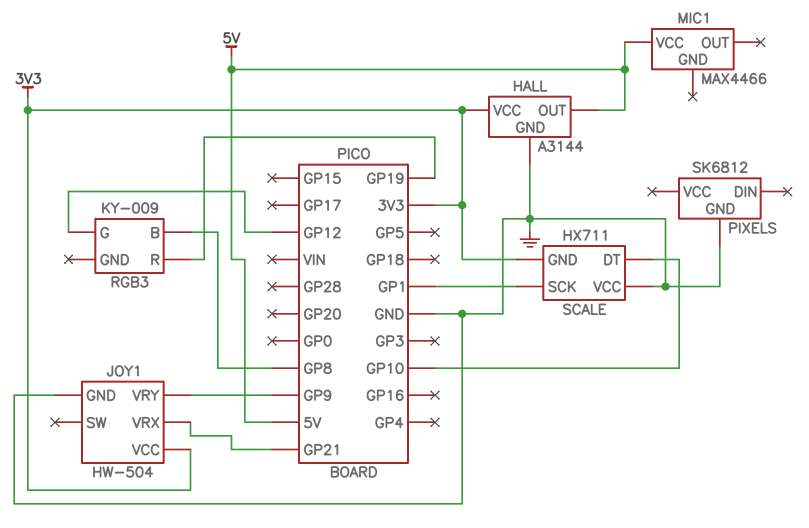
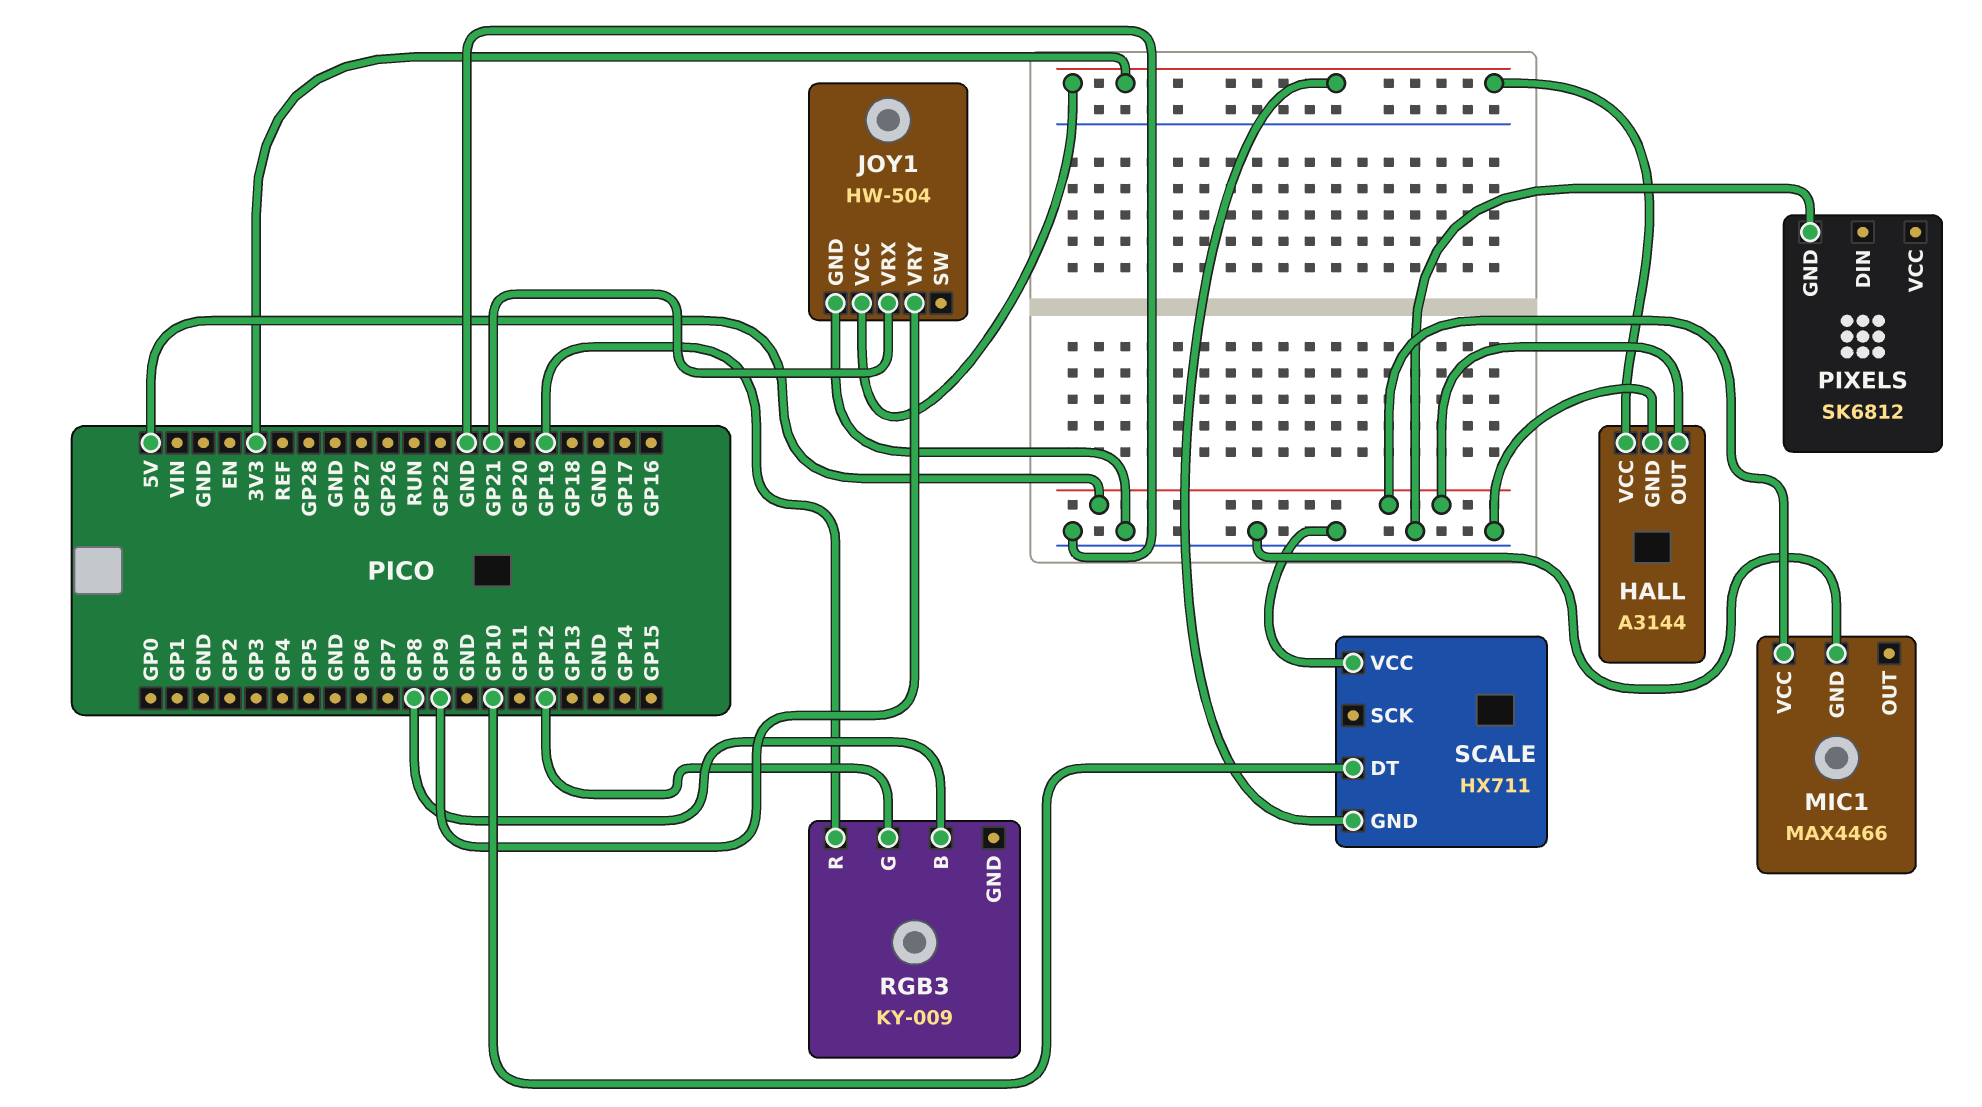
MIC1 pin GND: none -> GND
SCALE pin SCK: GP1 -> none

